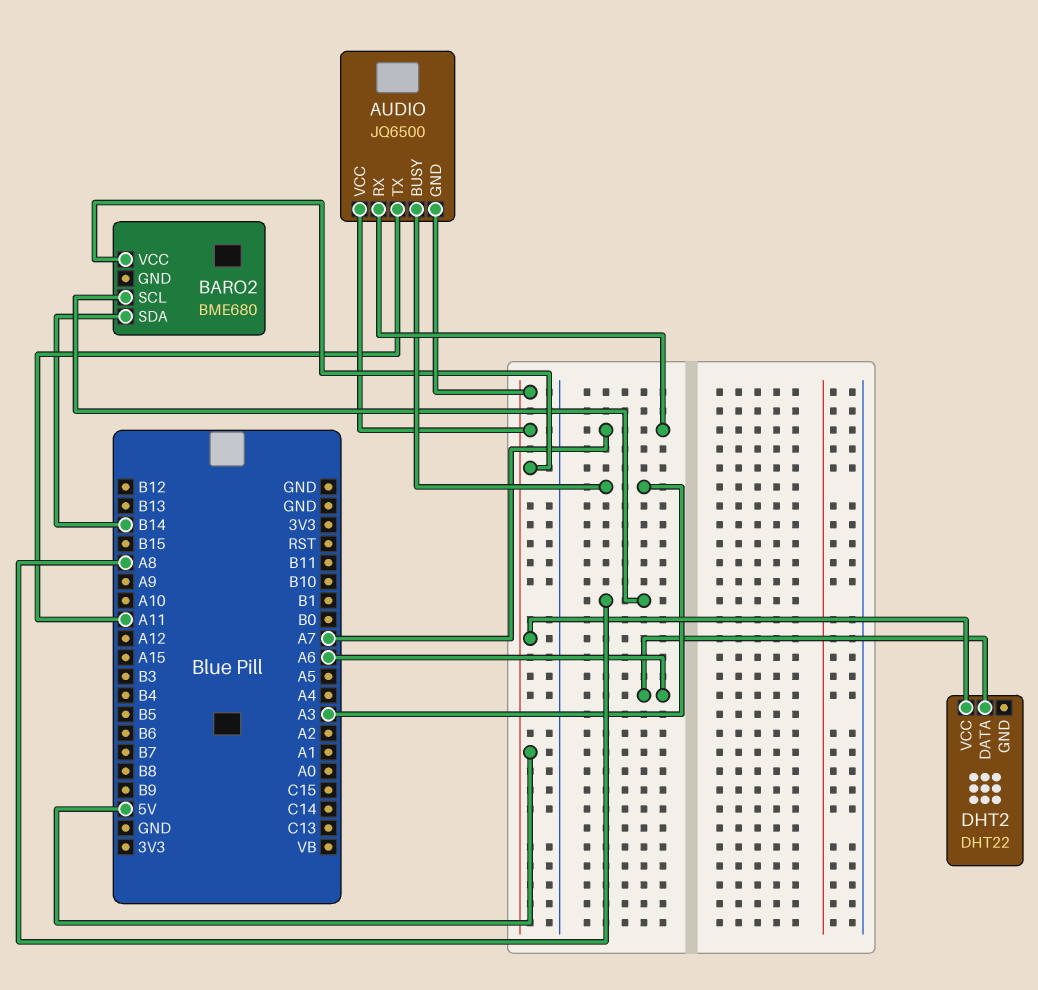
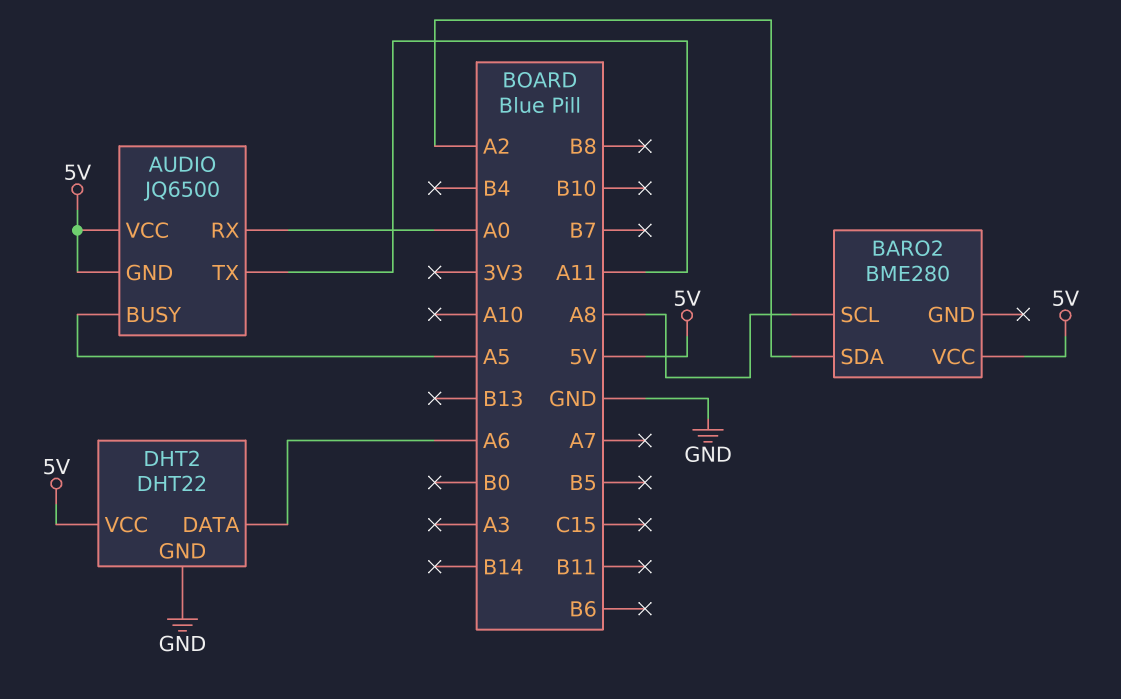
AUDIO pin BUSY: A3 -> A5
AUDIO pin RX: A7 -> A0
BARO2: BME680 -> BME280
BARO2 pin SDA: B14 -> A2
DHT2 pin GND: none -> GND

